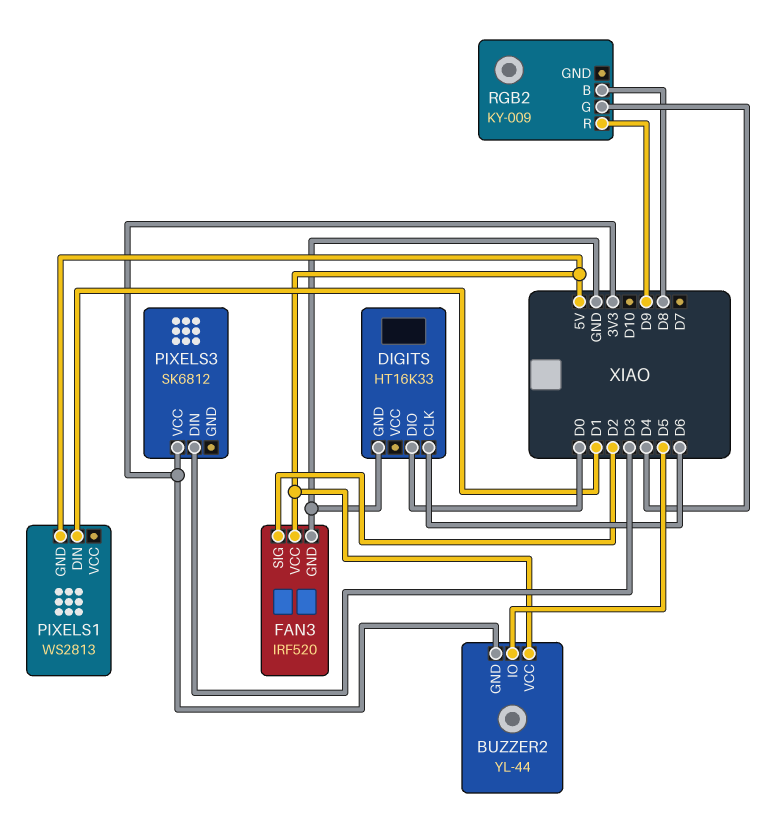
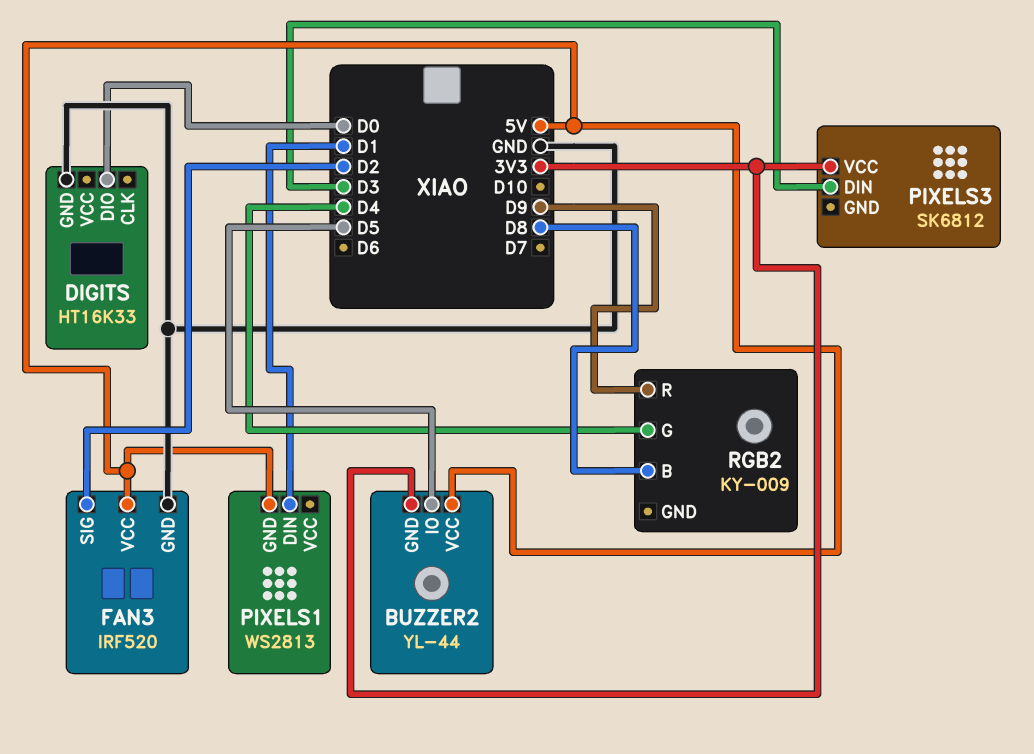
DIGITS pin CLK: D6 -> none

